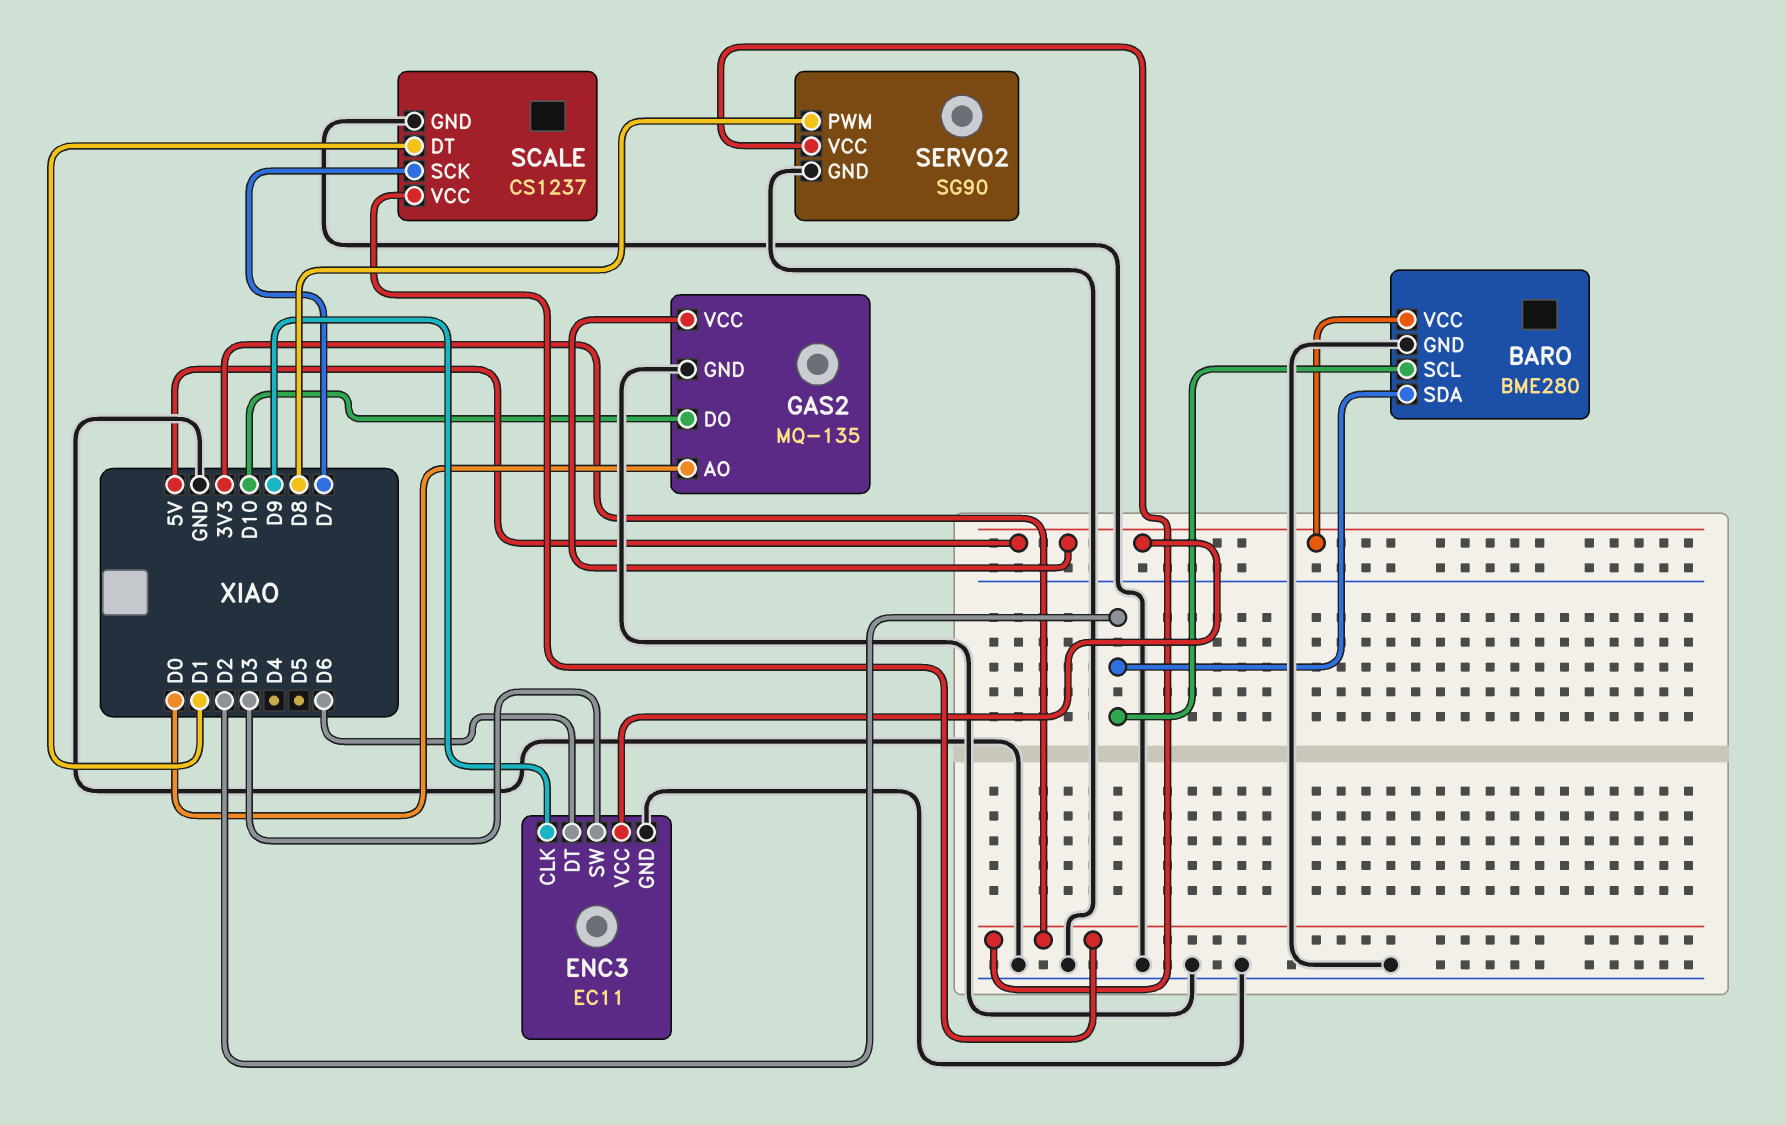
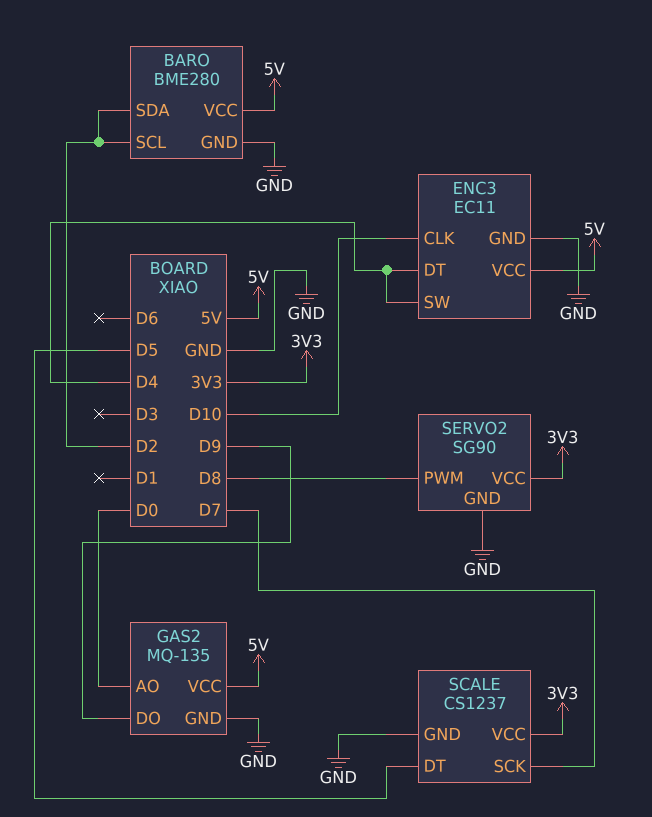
ENC3 pin CLK: D9 -> D10
ENC3 pin DT: D6 -> D4
ENC3 pin SW: D3 -> D4
GAS2 pin DO: D10 -> D9
SCALE pin DT: D1 -> D5

